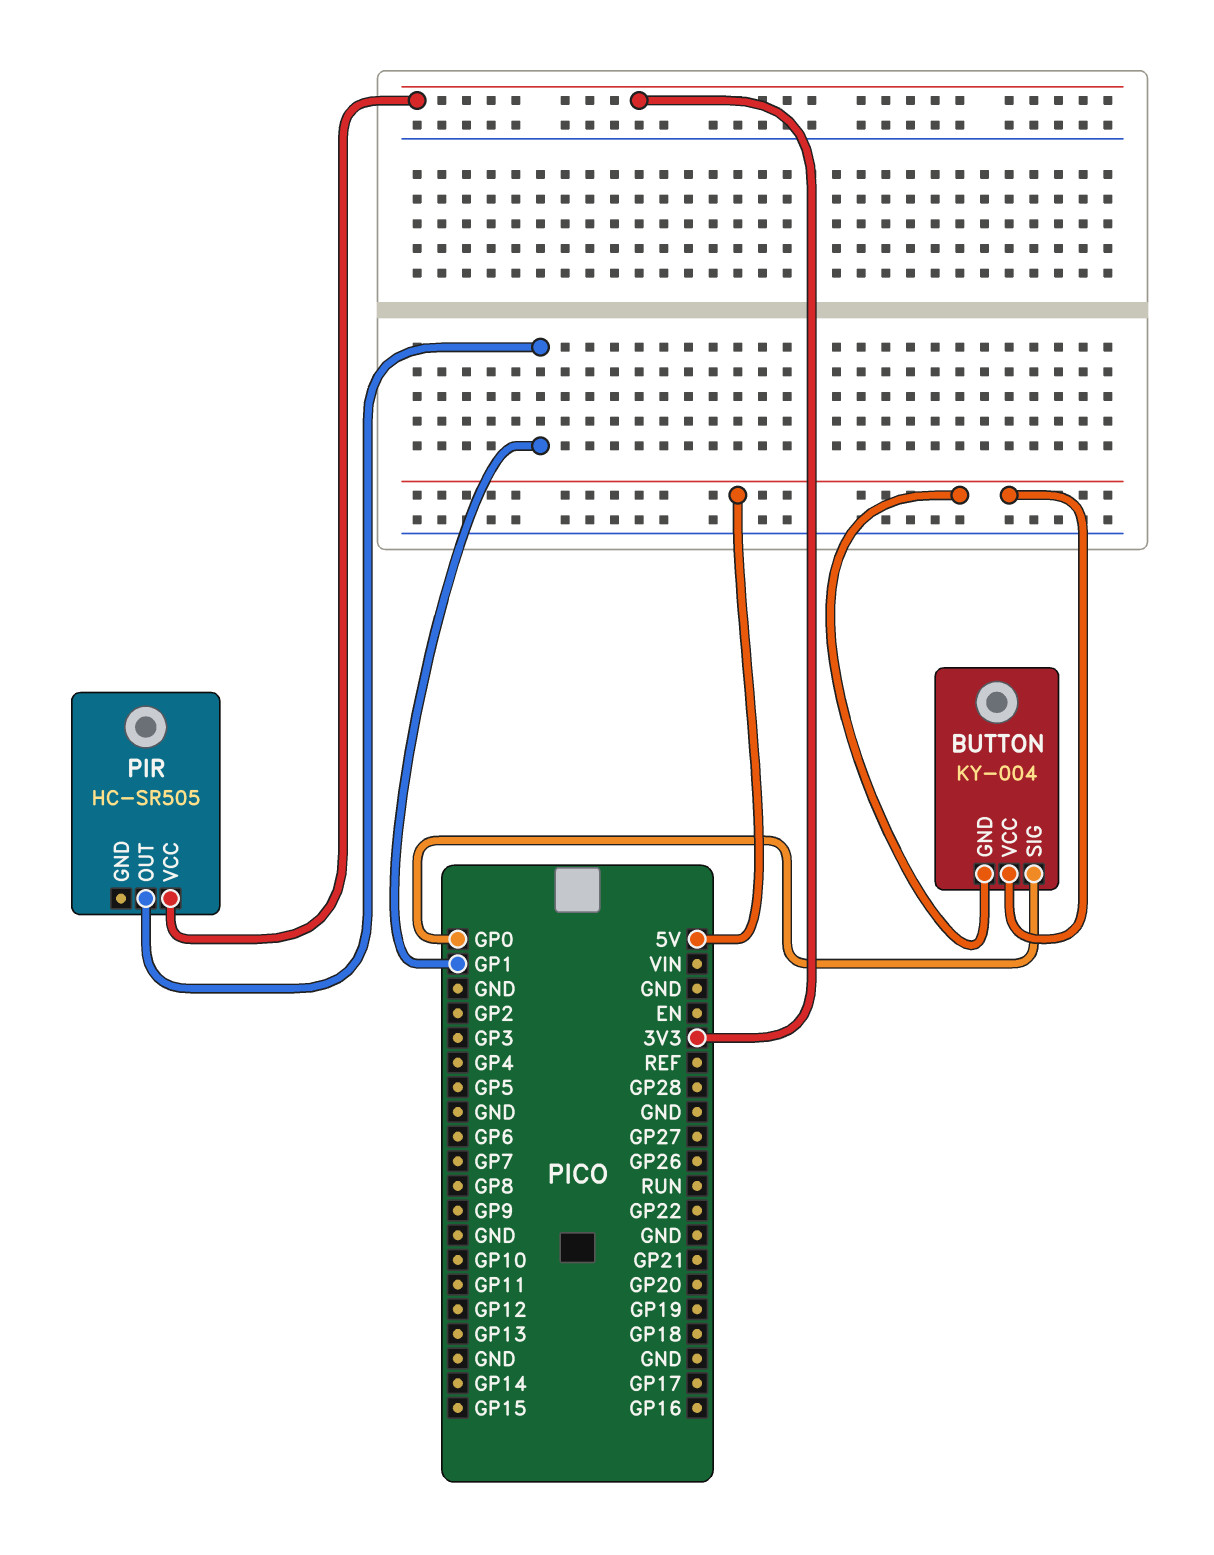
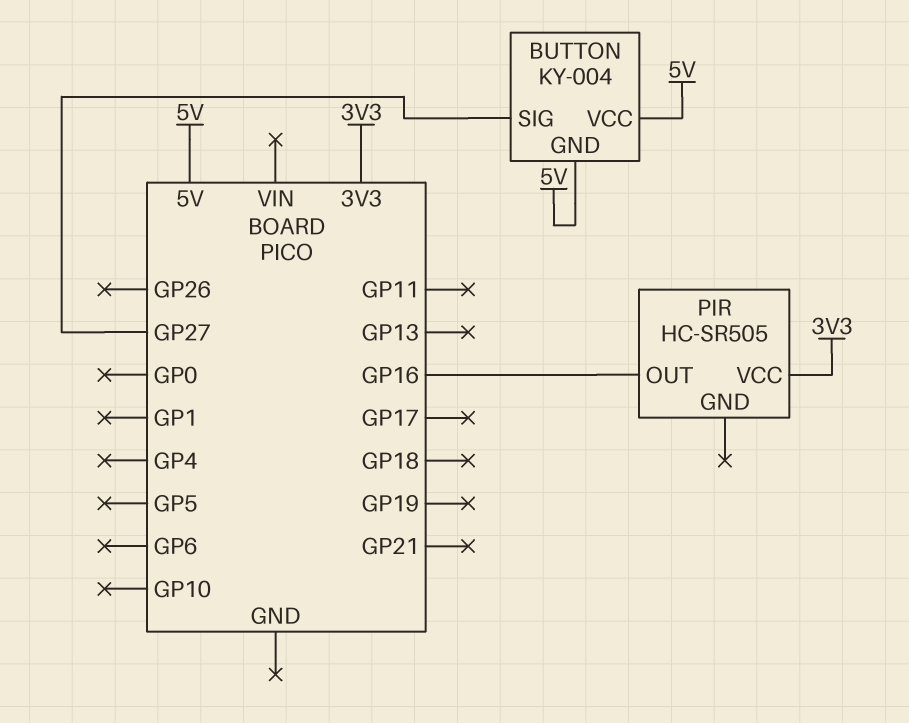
BUTTON pin SIG: GP0 -> GP27
PIR pin OUT: GP1 -> GP16

